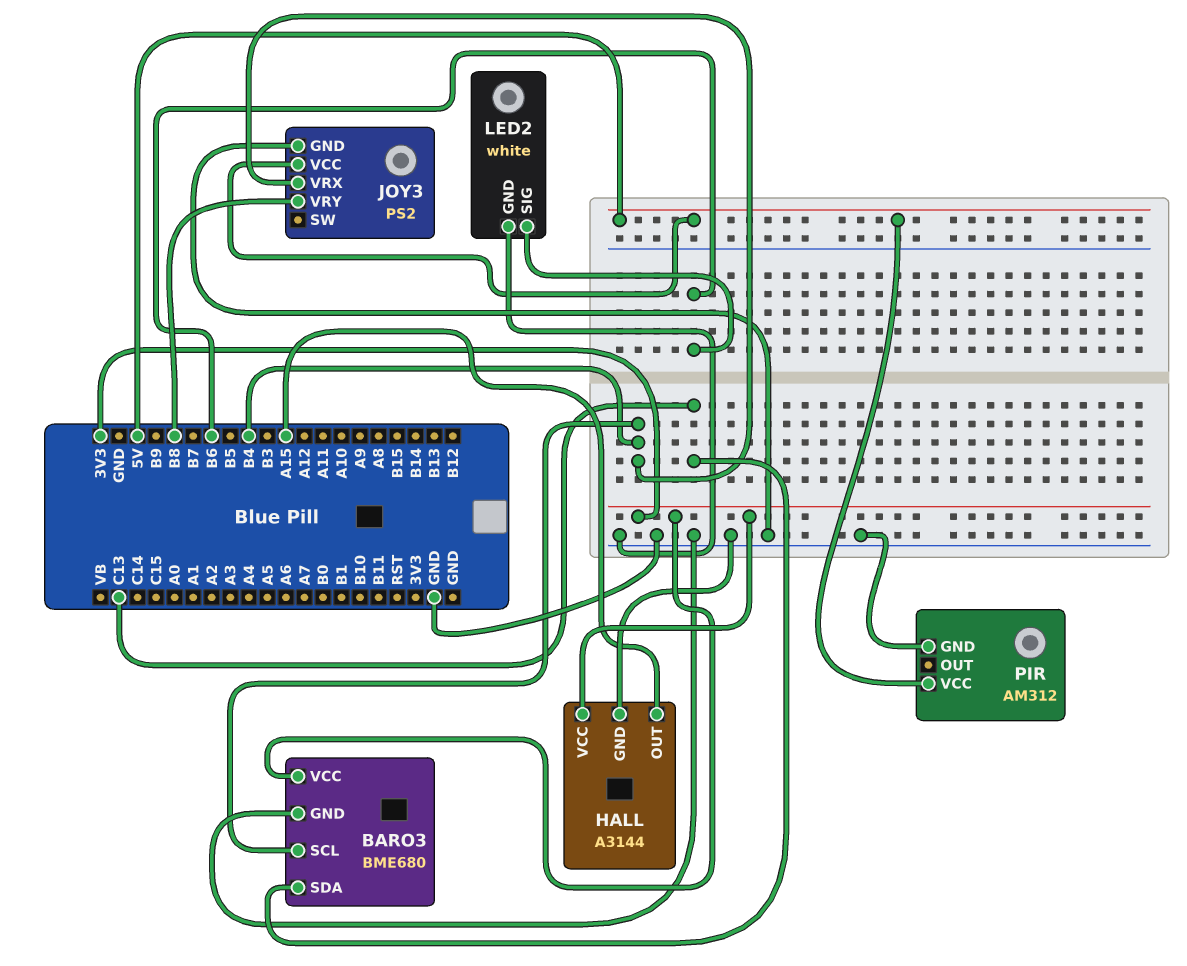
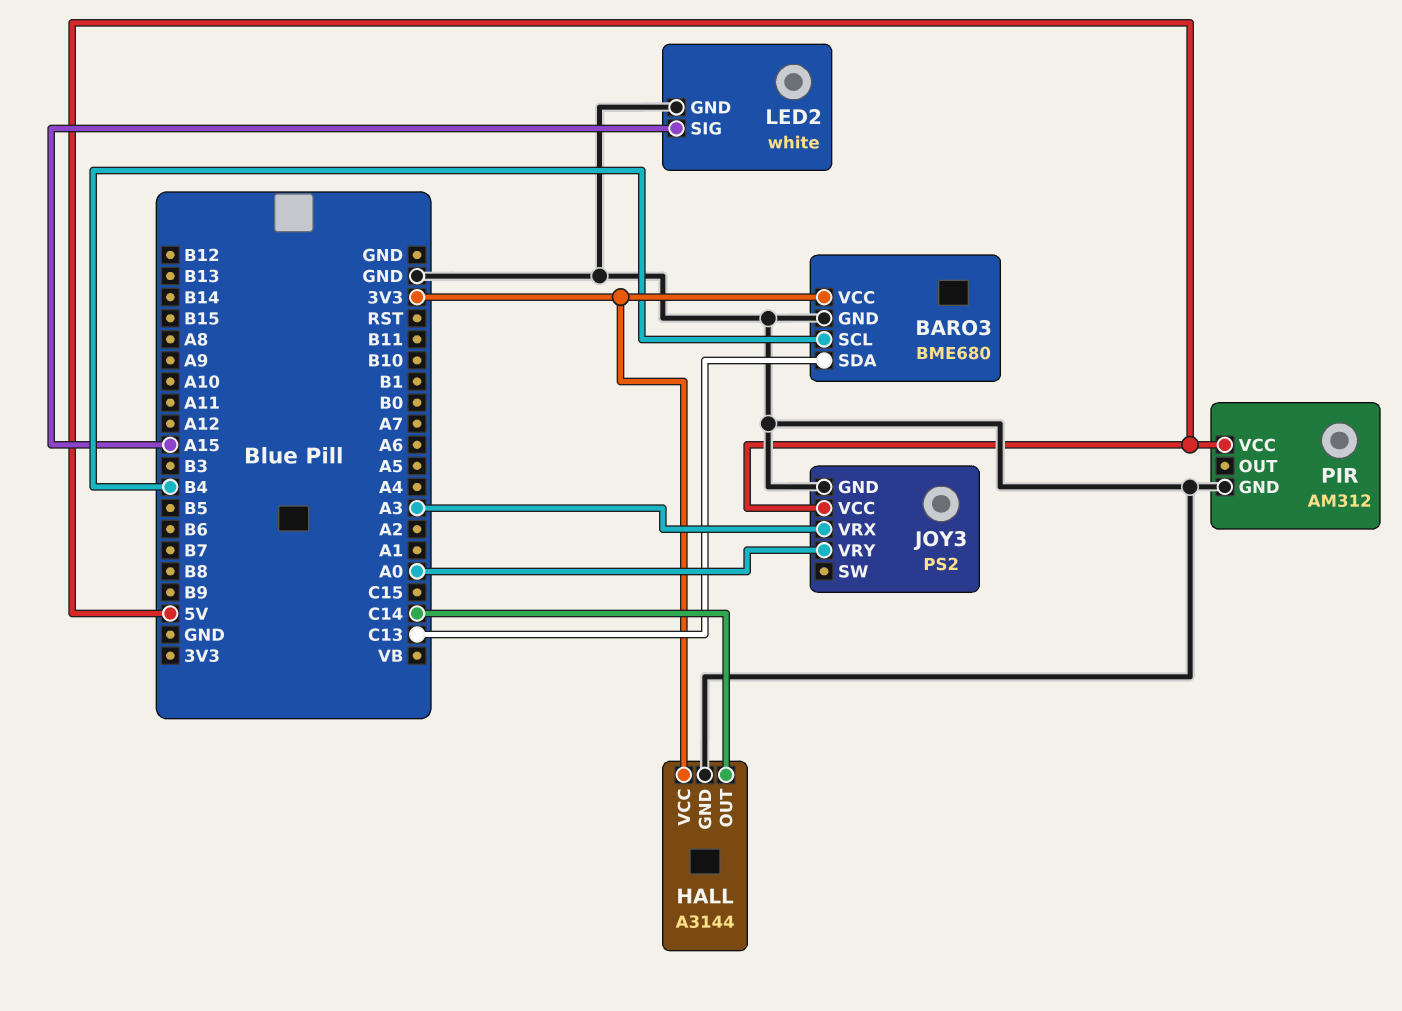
HALL pin OUT: A15 -> C14
JOY3 pin VRX: B4 -> A3
JOY3 pin VRY: B8 -> A0
LED2 pin SIG: B6 -> A15

